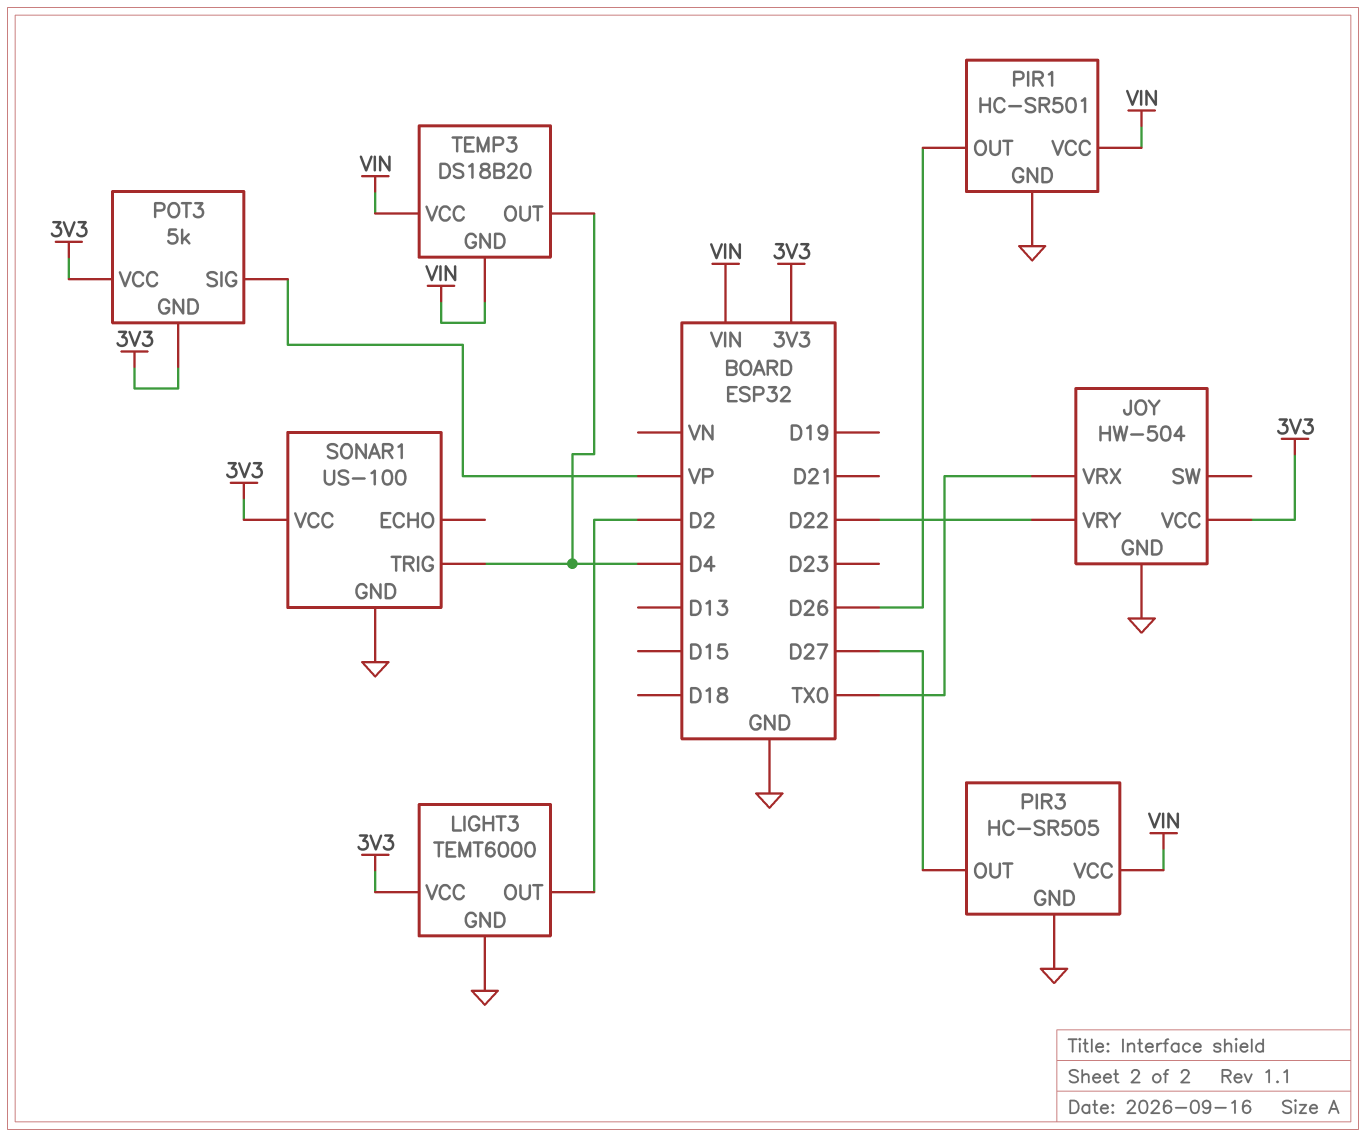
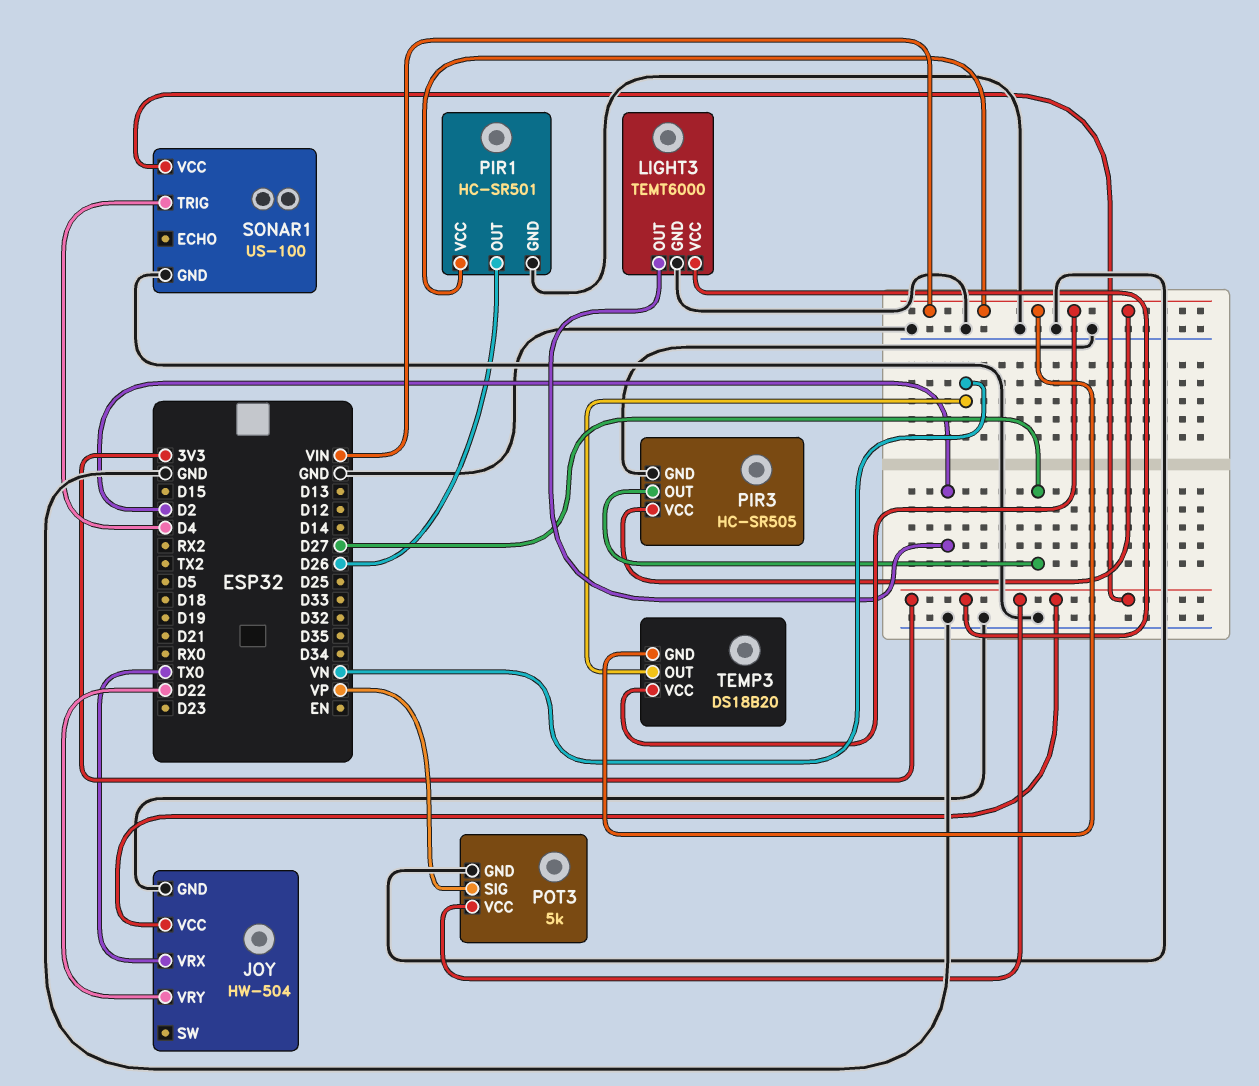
POT3 pin GND: 3V3 -> GND
TEMP3 pin OUT: D4 -> VN

